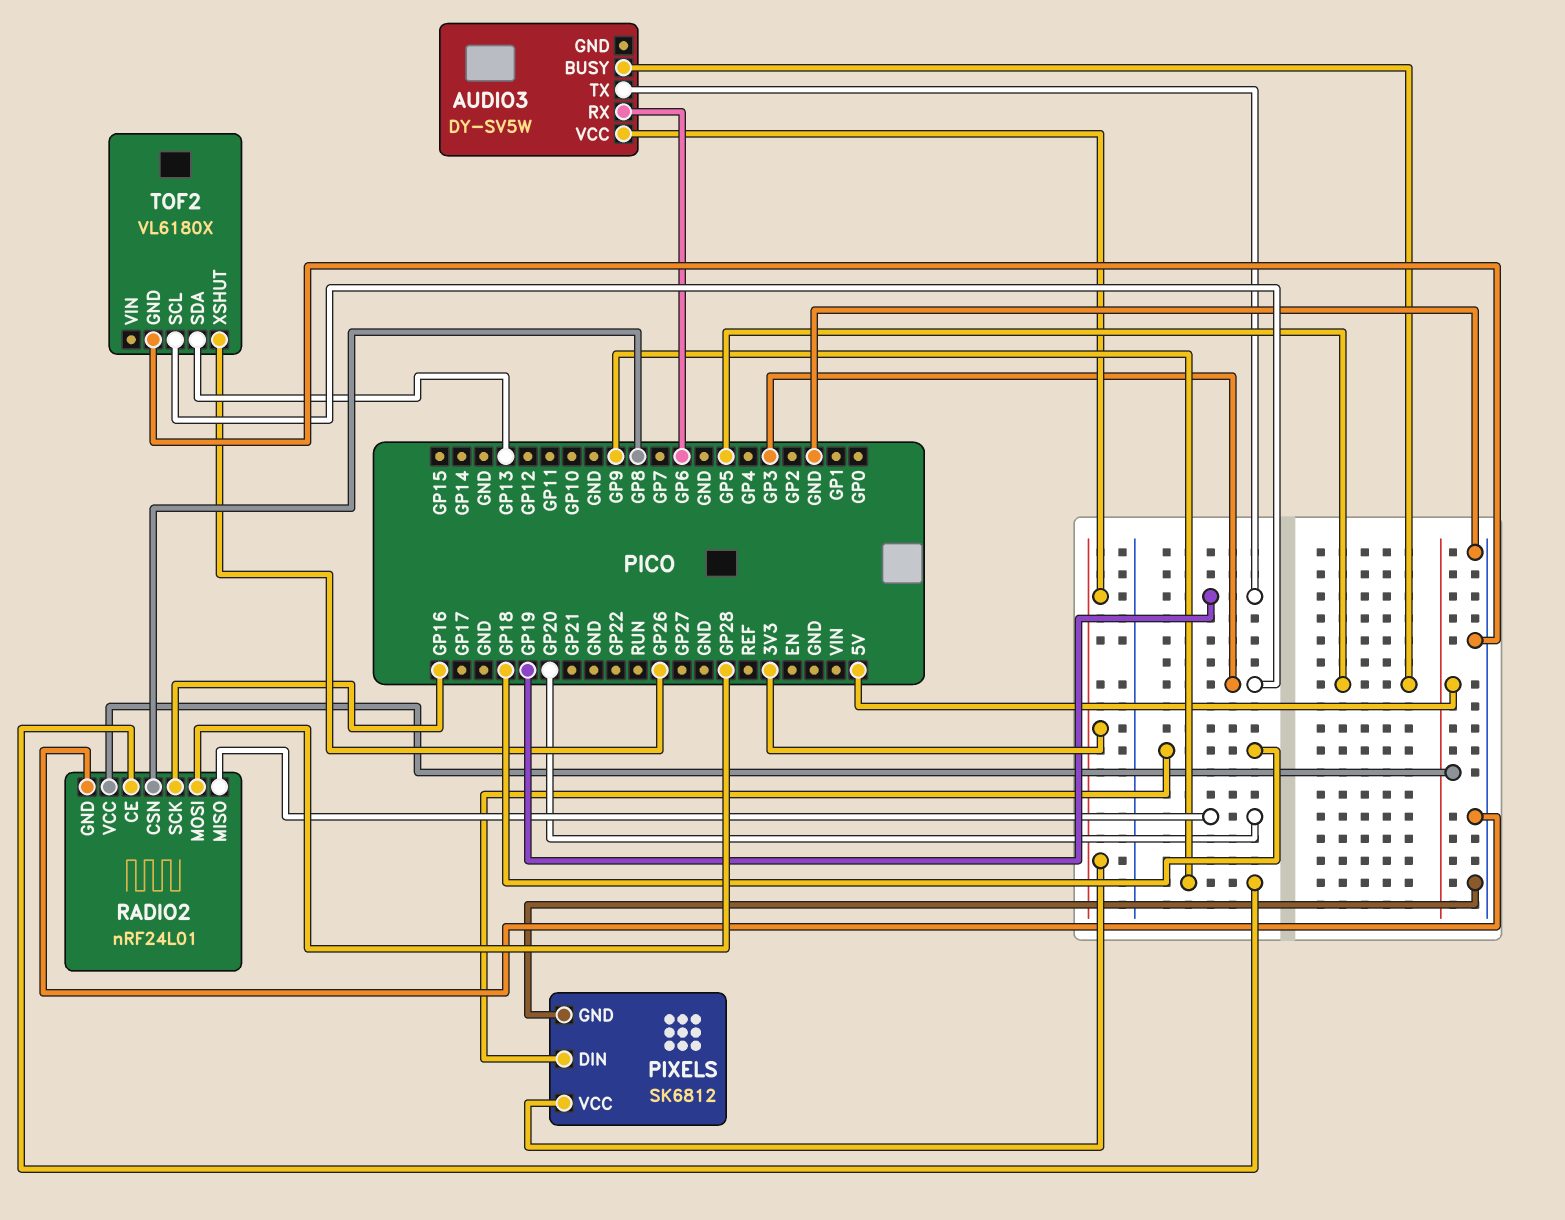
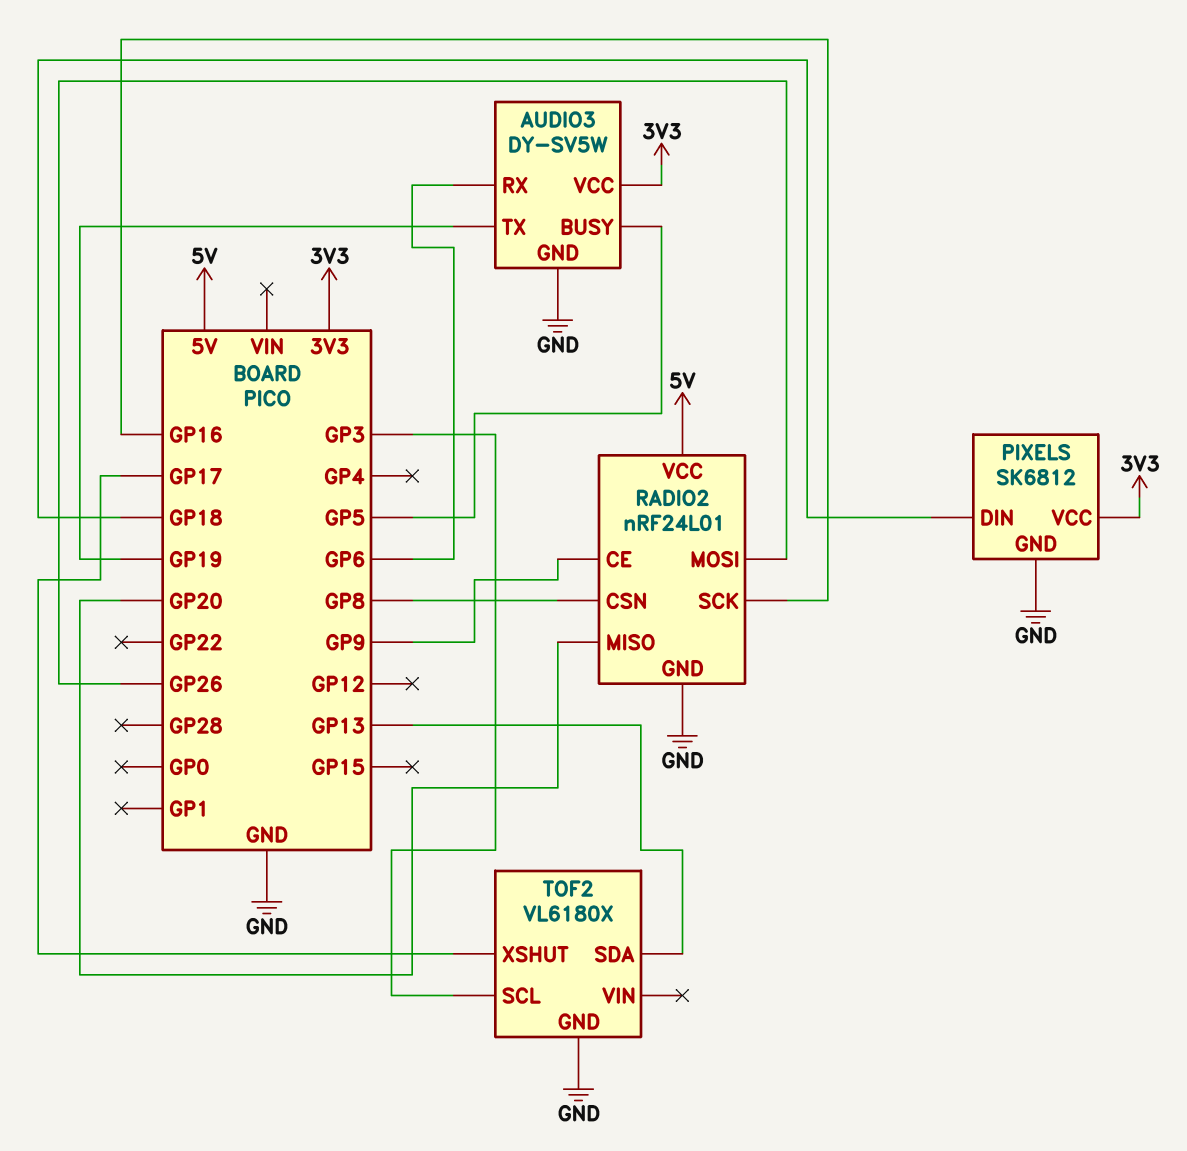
AUDIO3 pin GND: none -> GND
RADIO2 pin MOSI: GP28 -> GP26
TOF2 pin XSHUT: GP26 -> GP17

